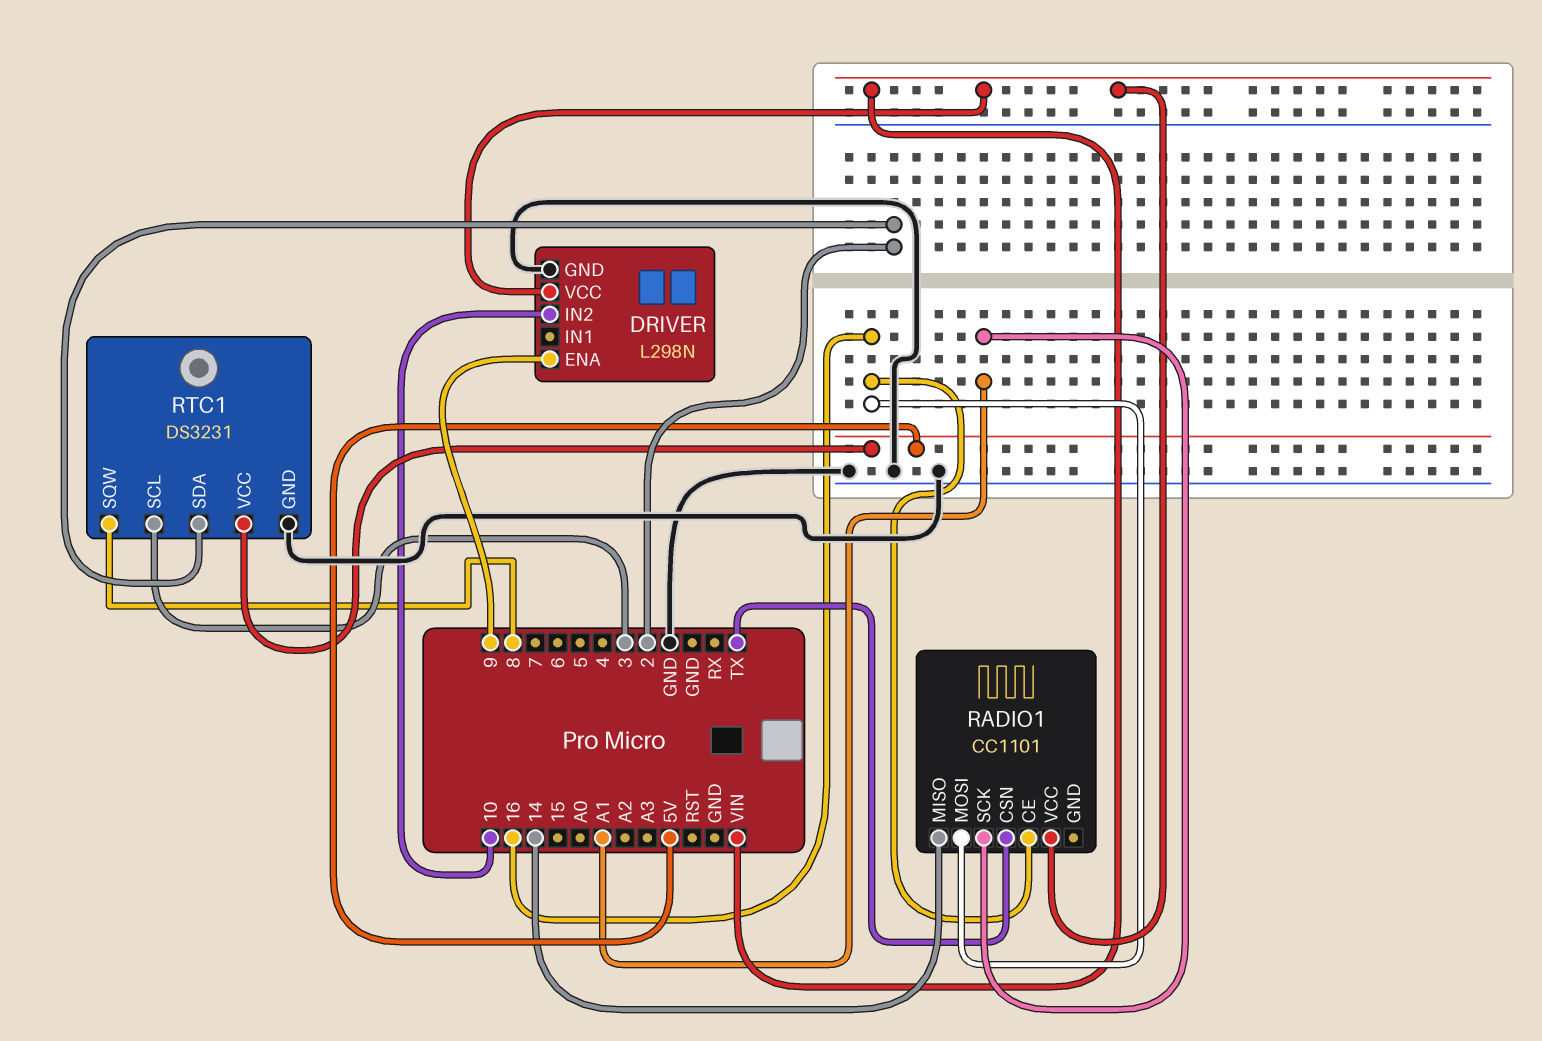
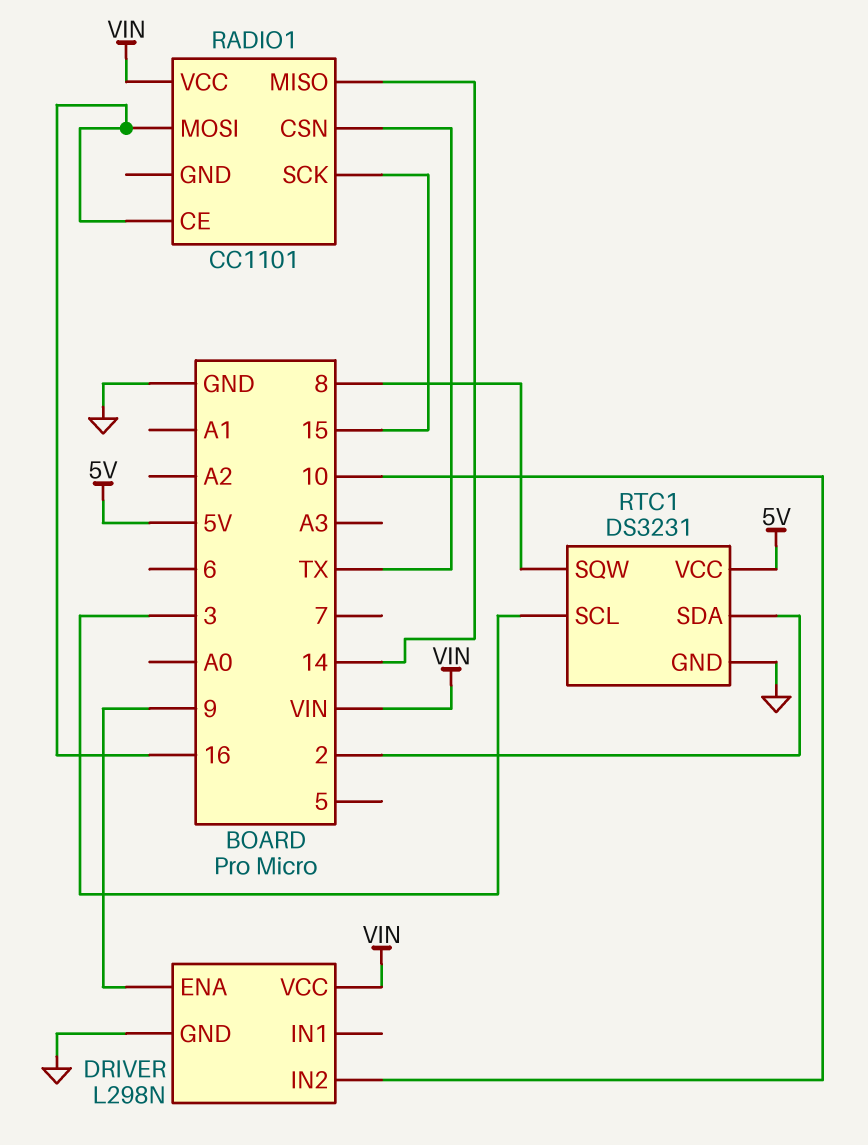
RADIO1 pin SCK: A1 -> 15

